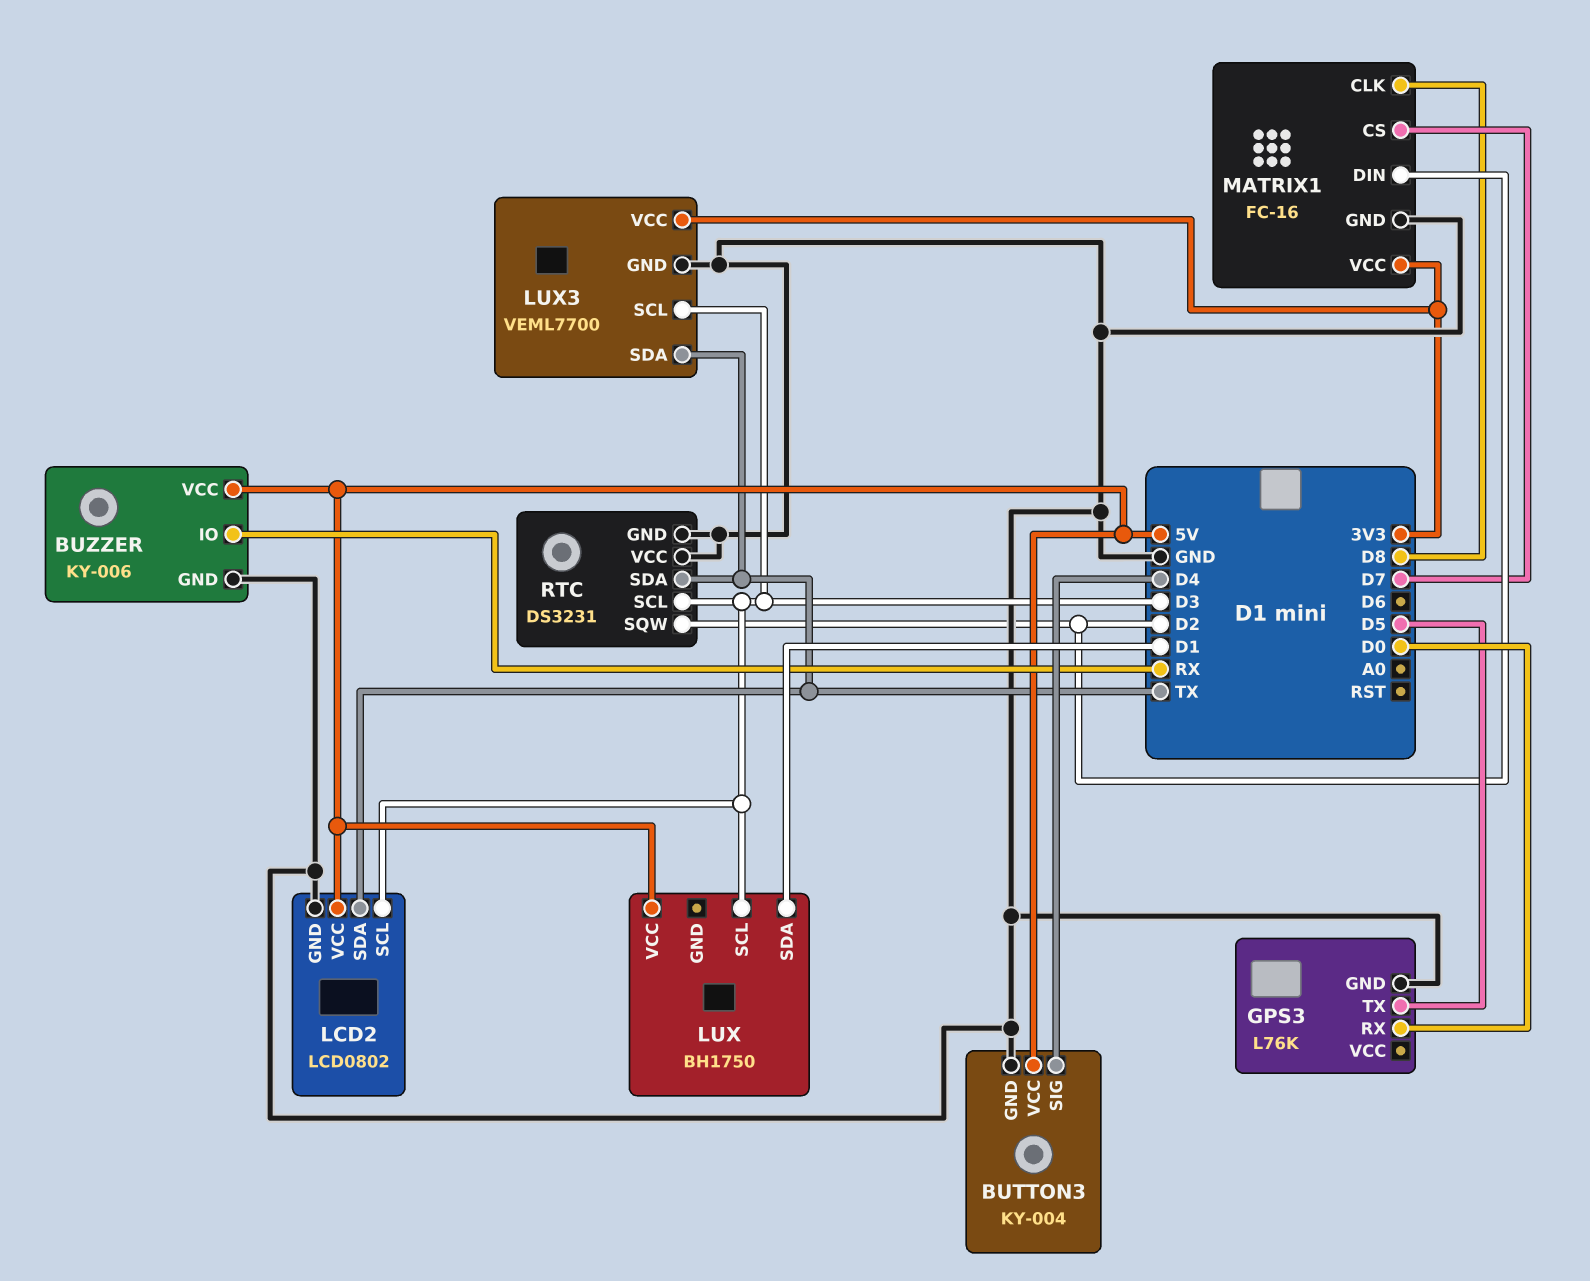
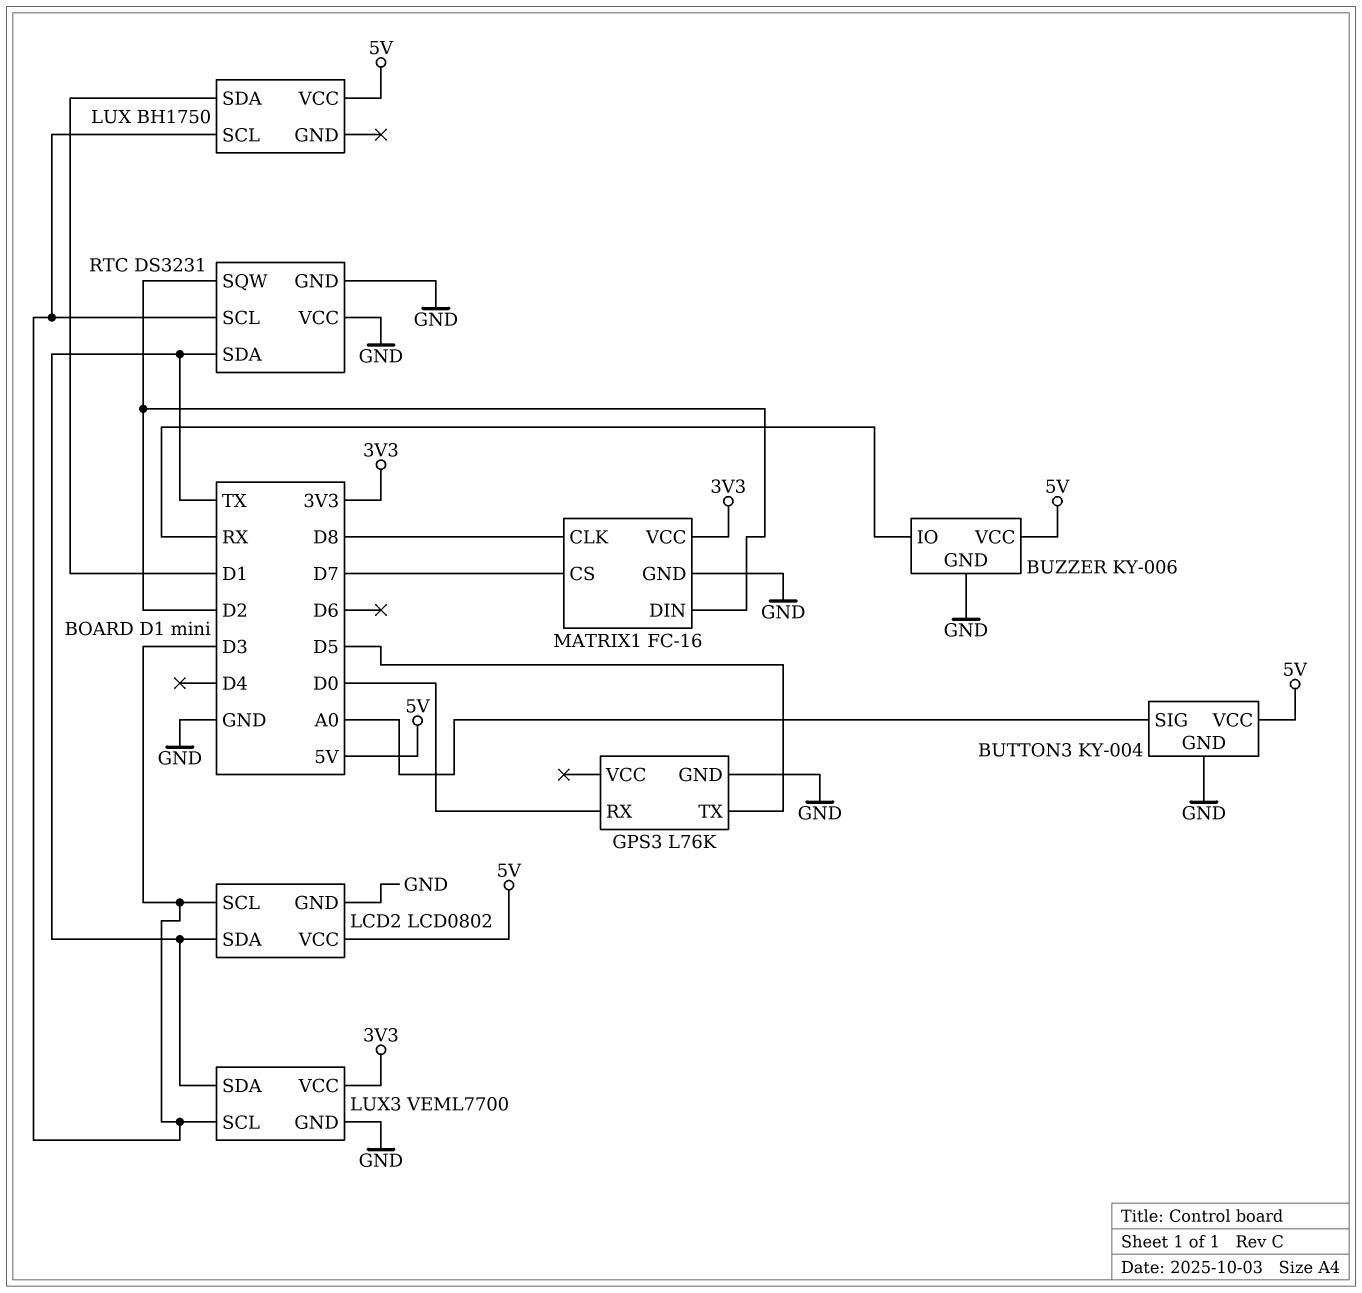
BUTTON3 pin SIG: D4 -> A0

